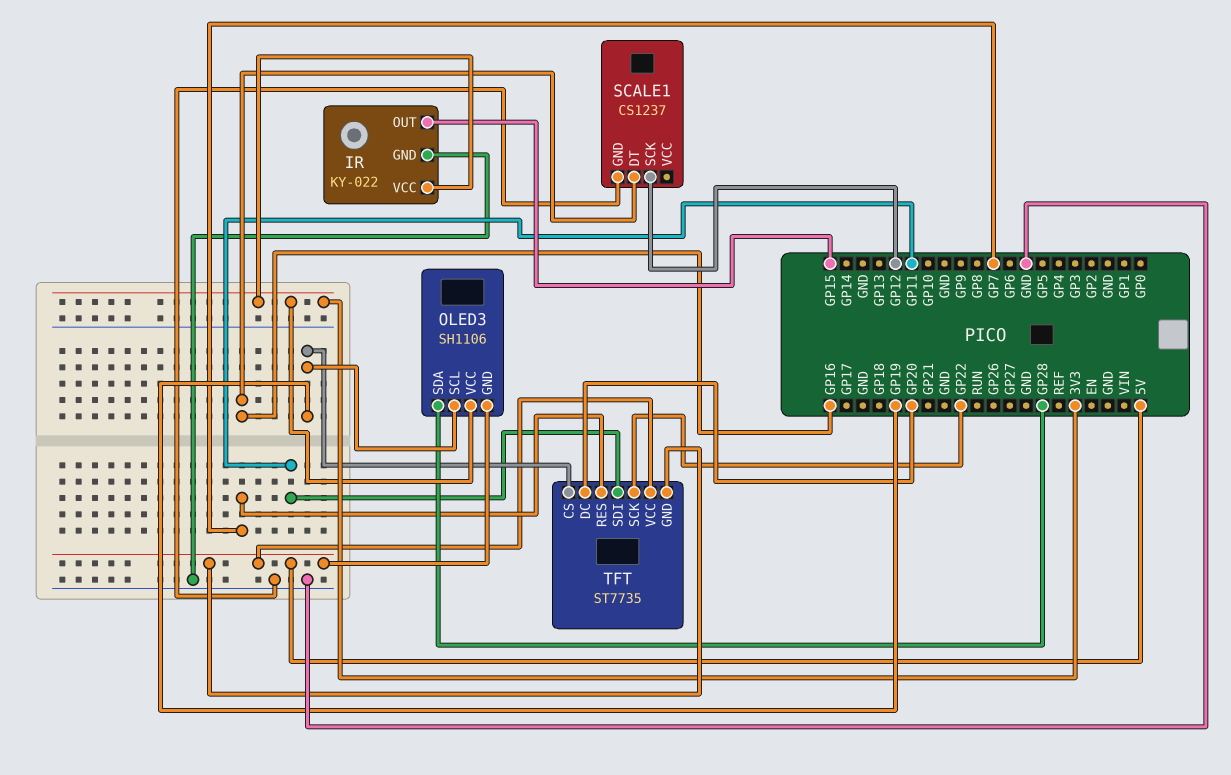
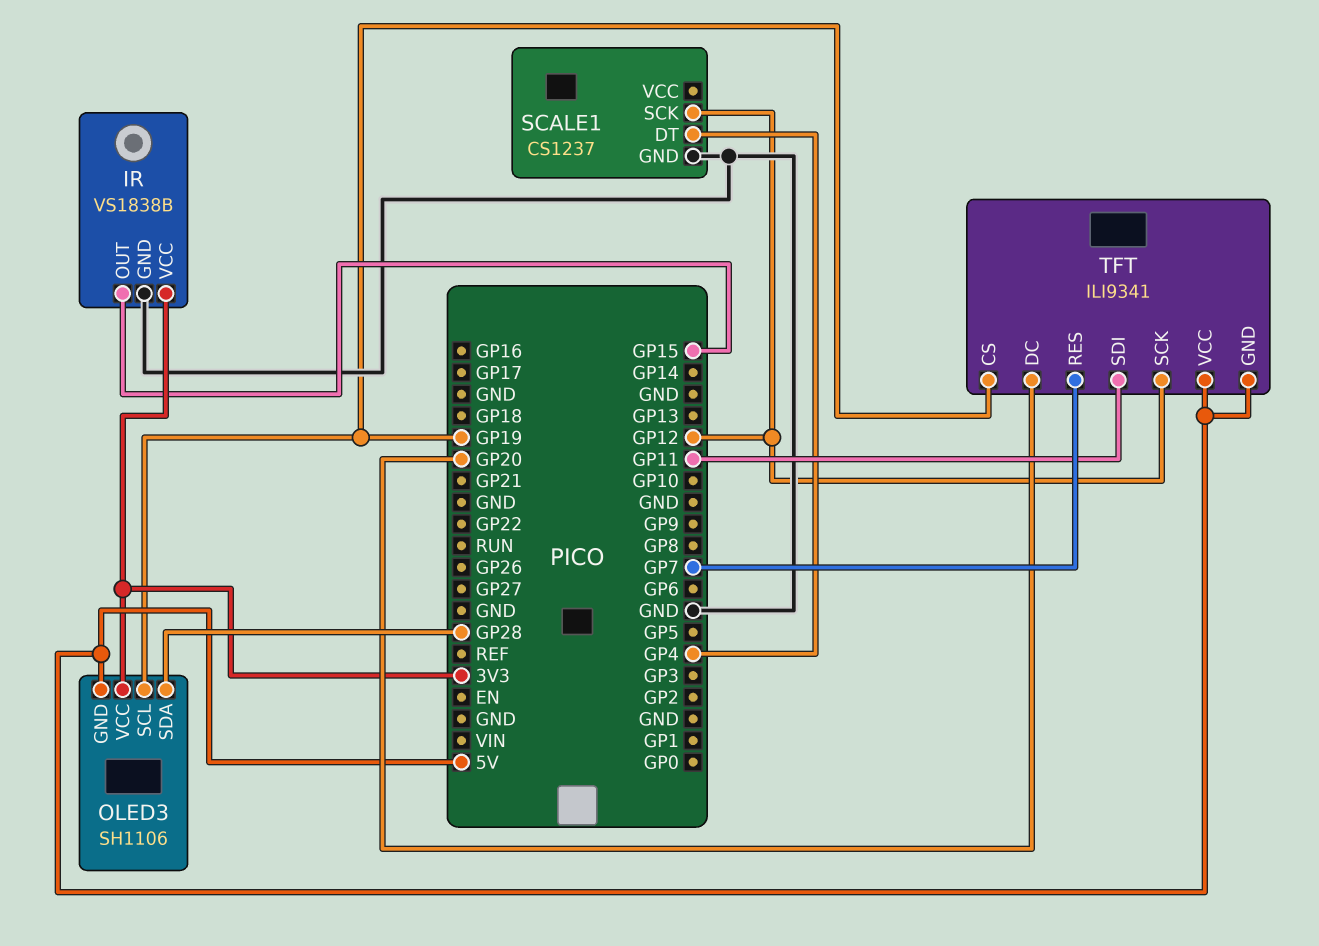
IR: KY-022 -> VS1838B
SCALE1 pin DT: GP16 -> GP4
TFT: ST7735 -> ILI9341
TFT pin SCK: GP22 -> GP12

